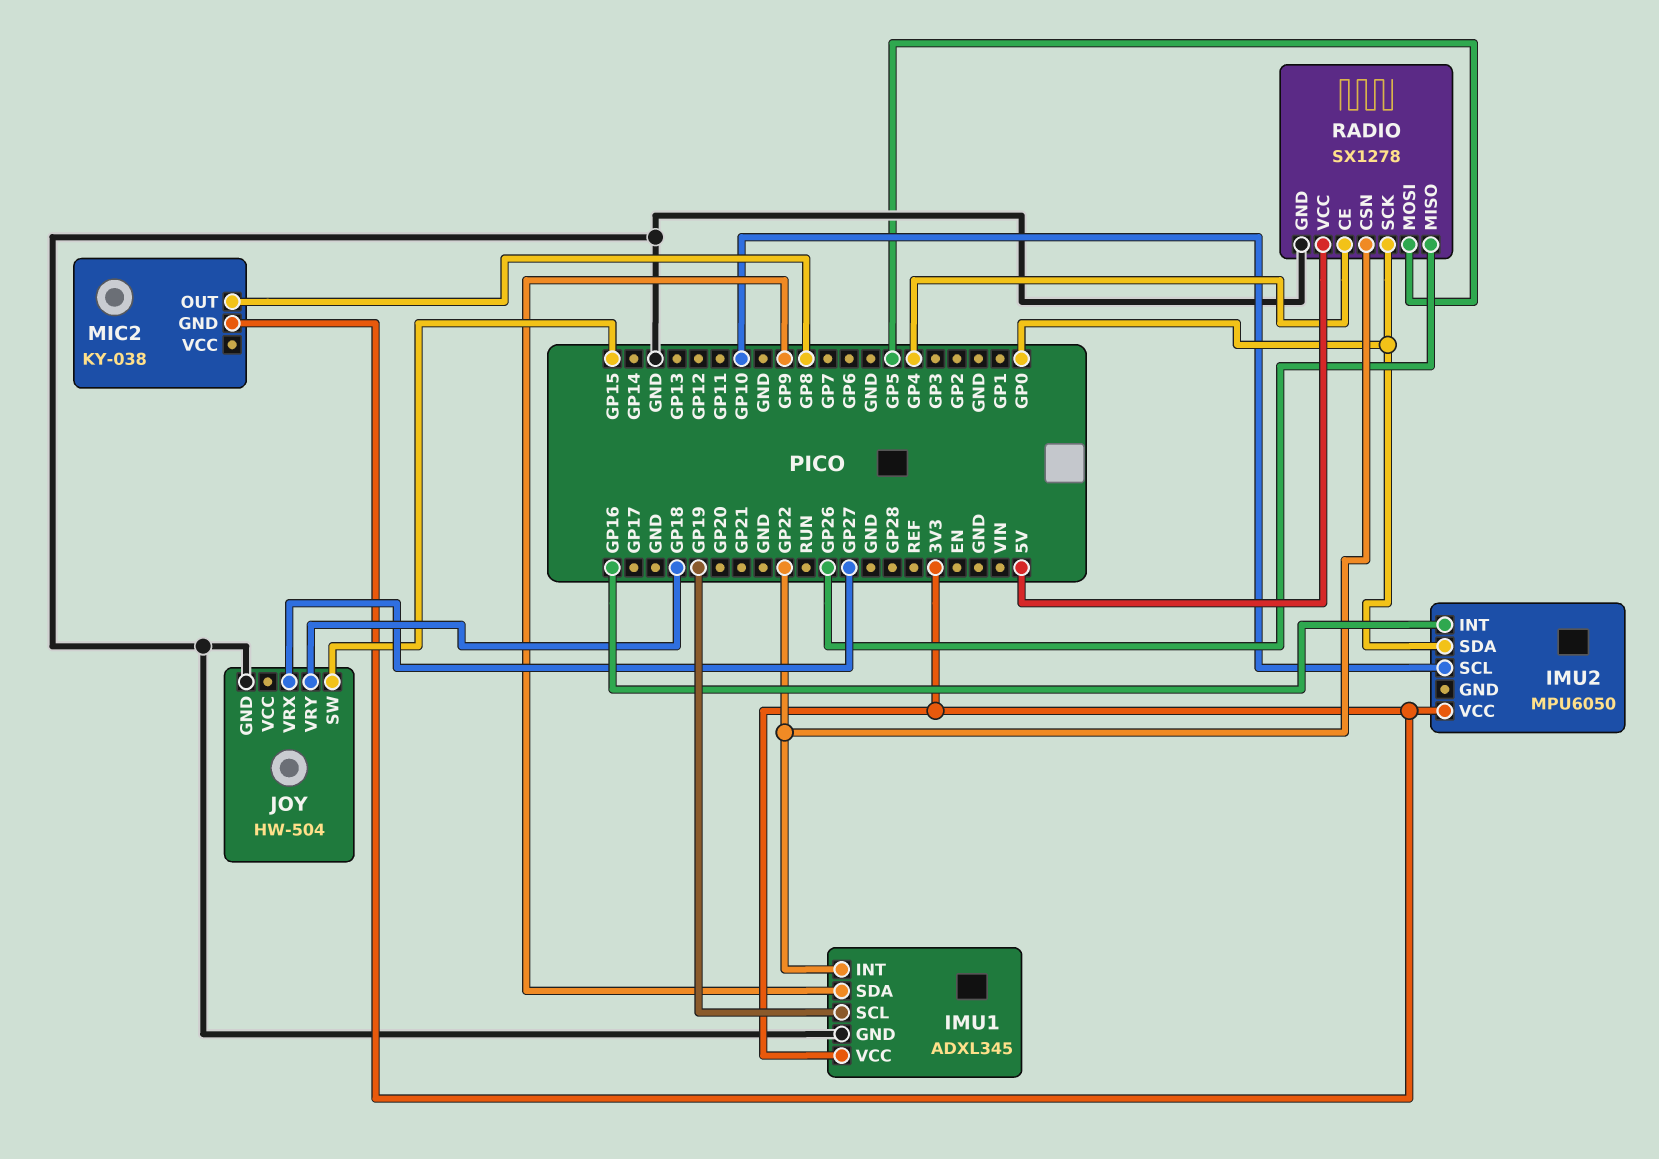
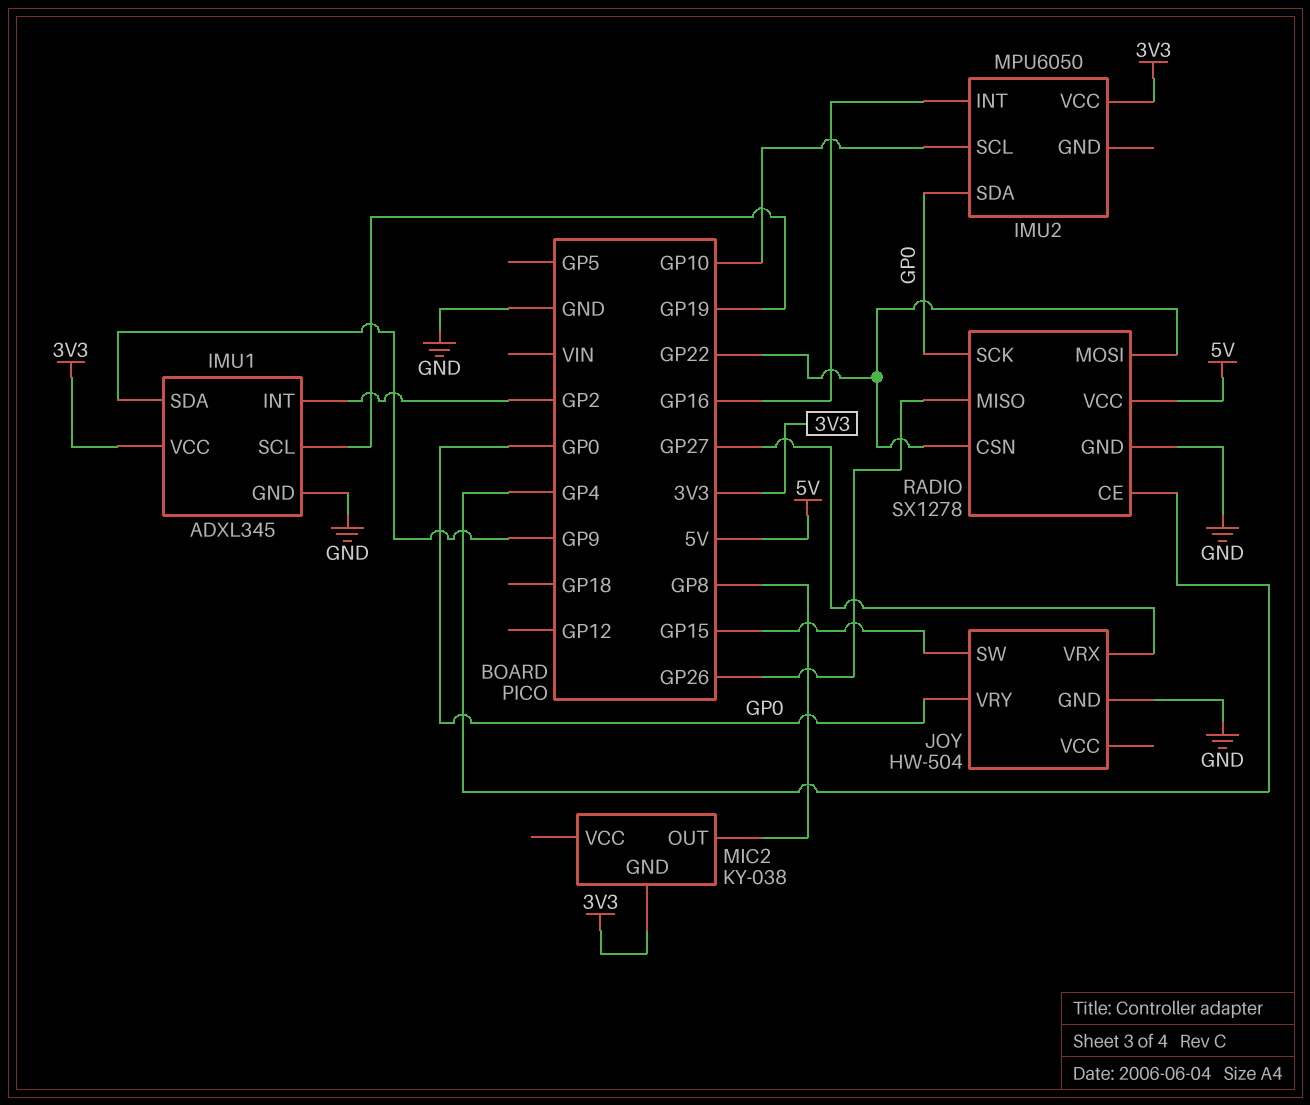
IMU1 pin INT: GP22 -> GP2
JOY pin VRY: GP18 -> GP0
RADIO pin MOSI: GP5 -> GP22

